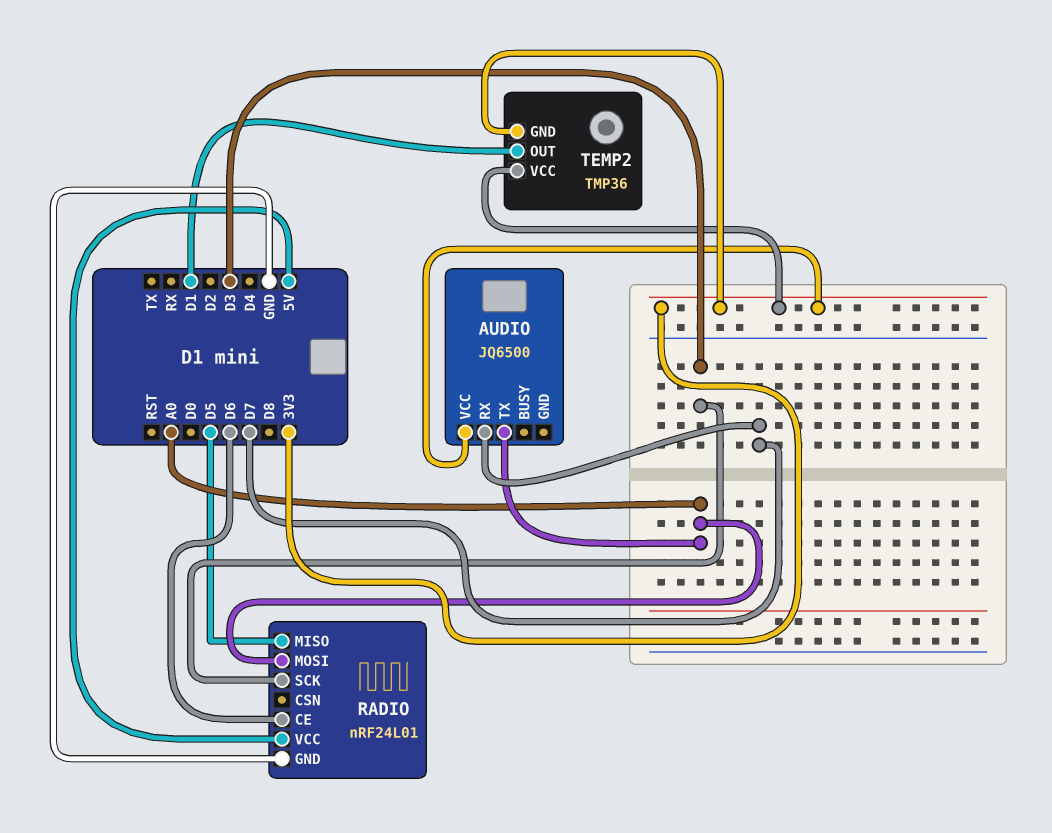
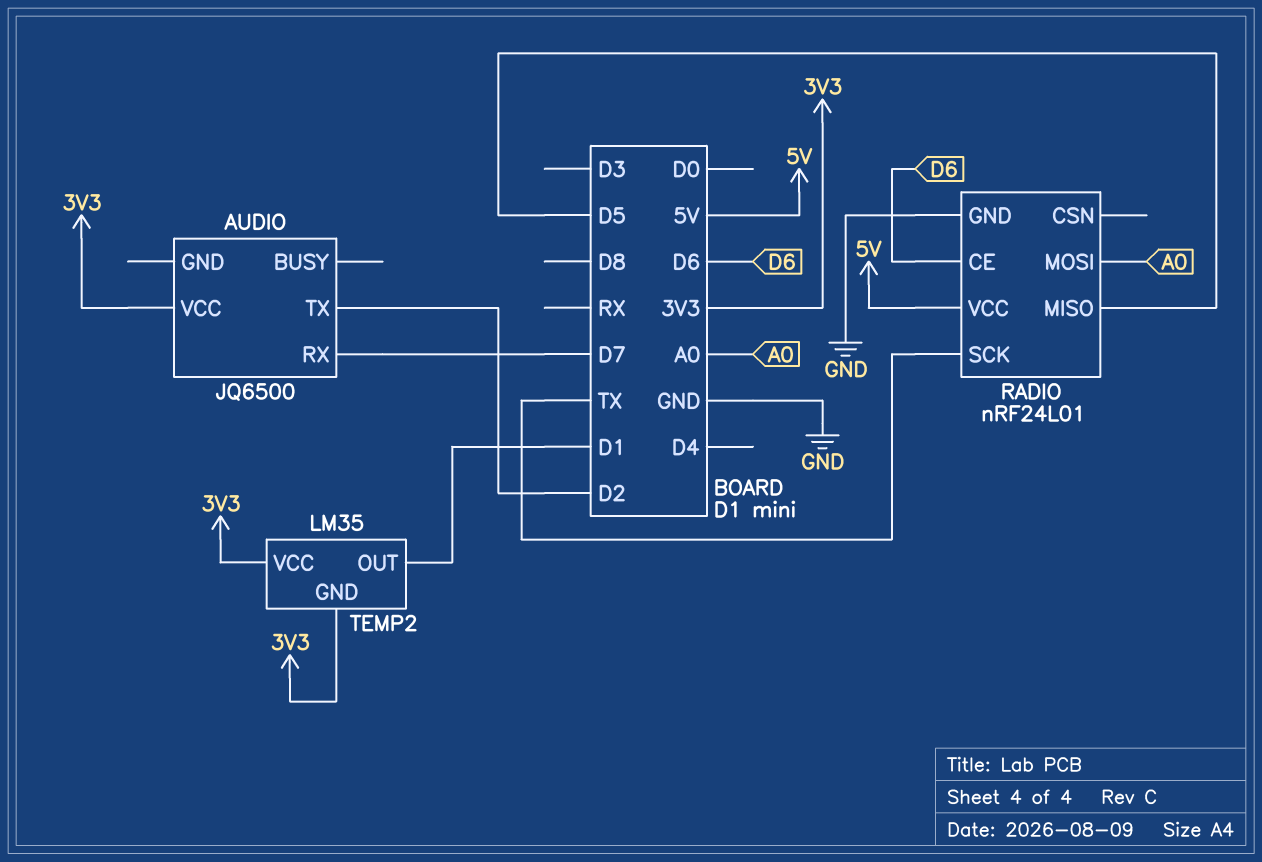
AUDIO pin TX: A0 -> D2
RADIO pin SCK: D3 -> TX
TEMP2: TMP36 -> LM35

